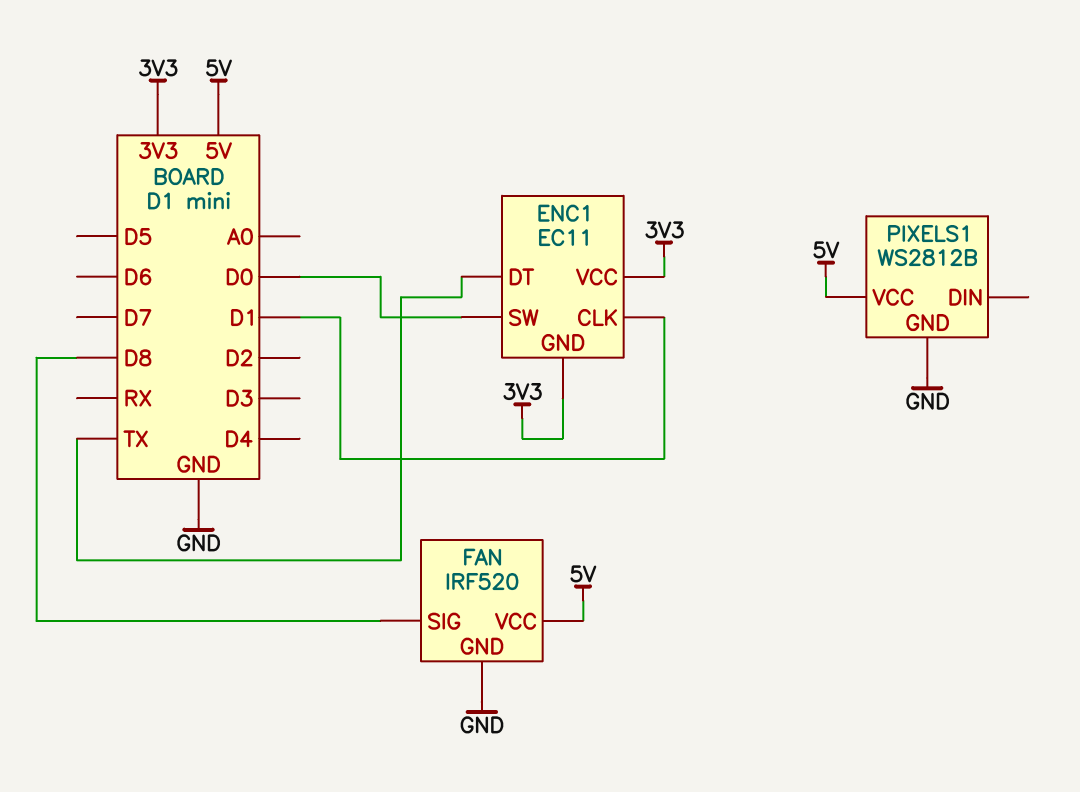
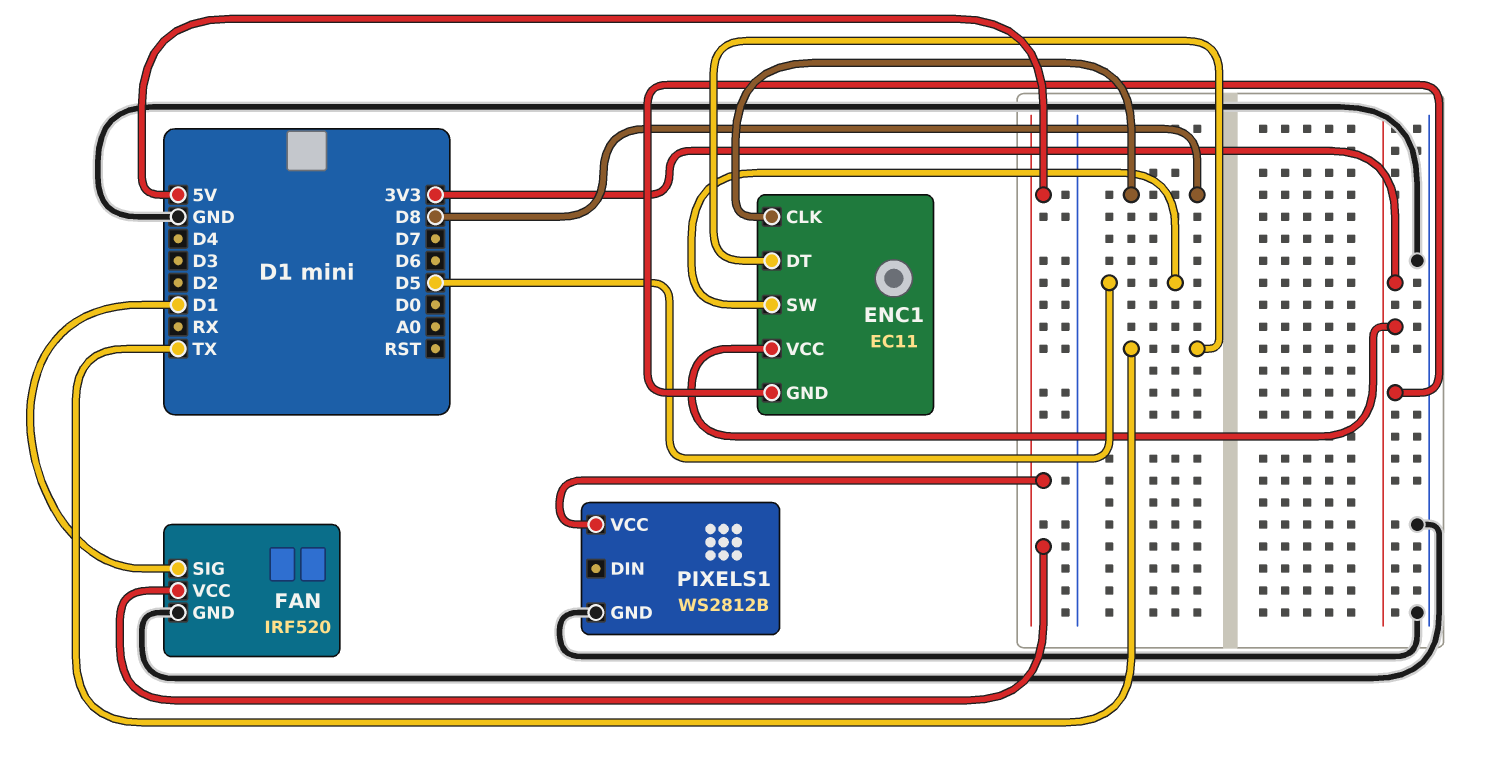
ENC1 pin CLK: D1 -> D8
ENC1 pin SW: D0 -> D5
FAN pin SIG: D8 -> D1

